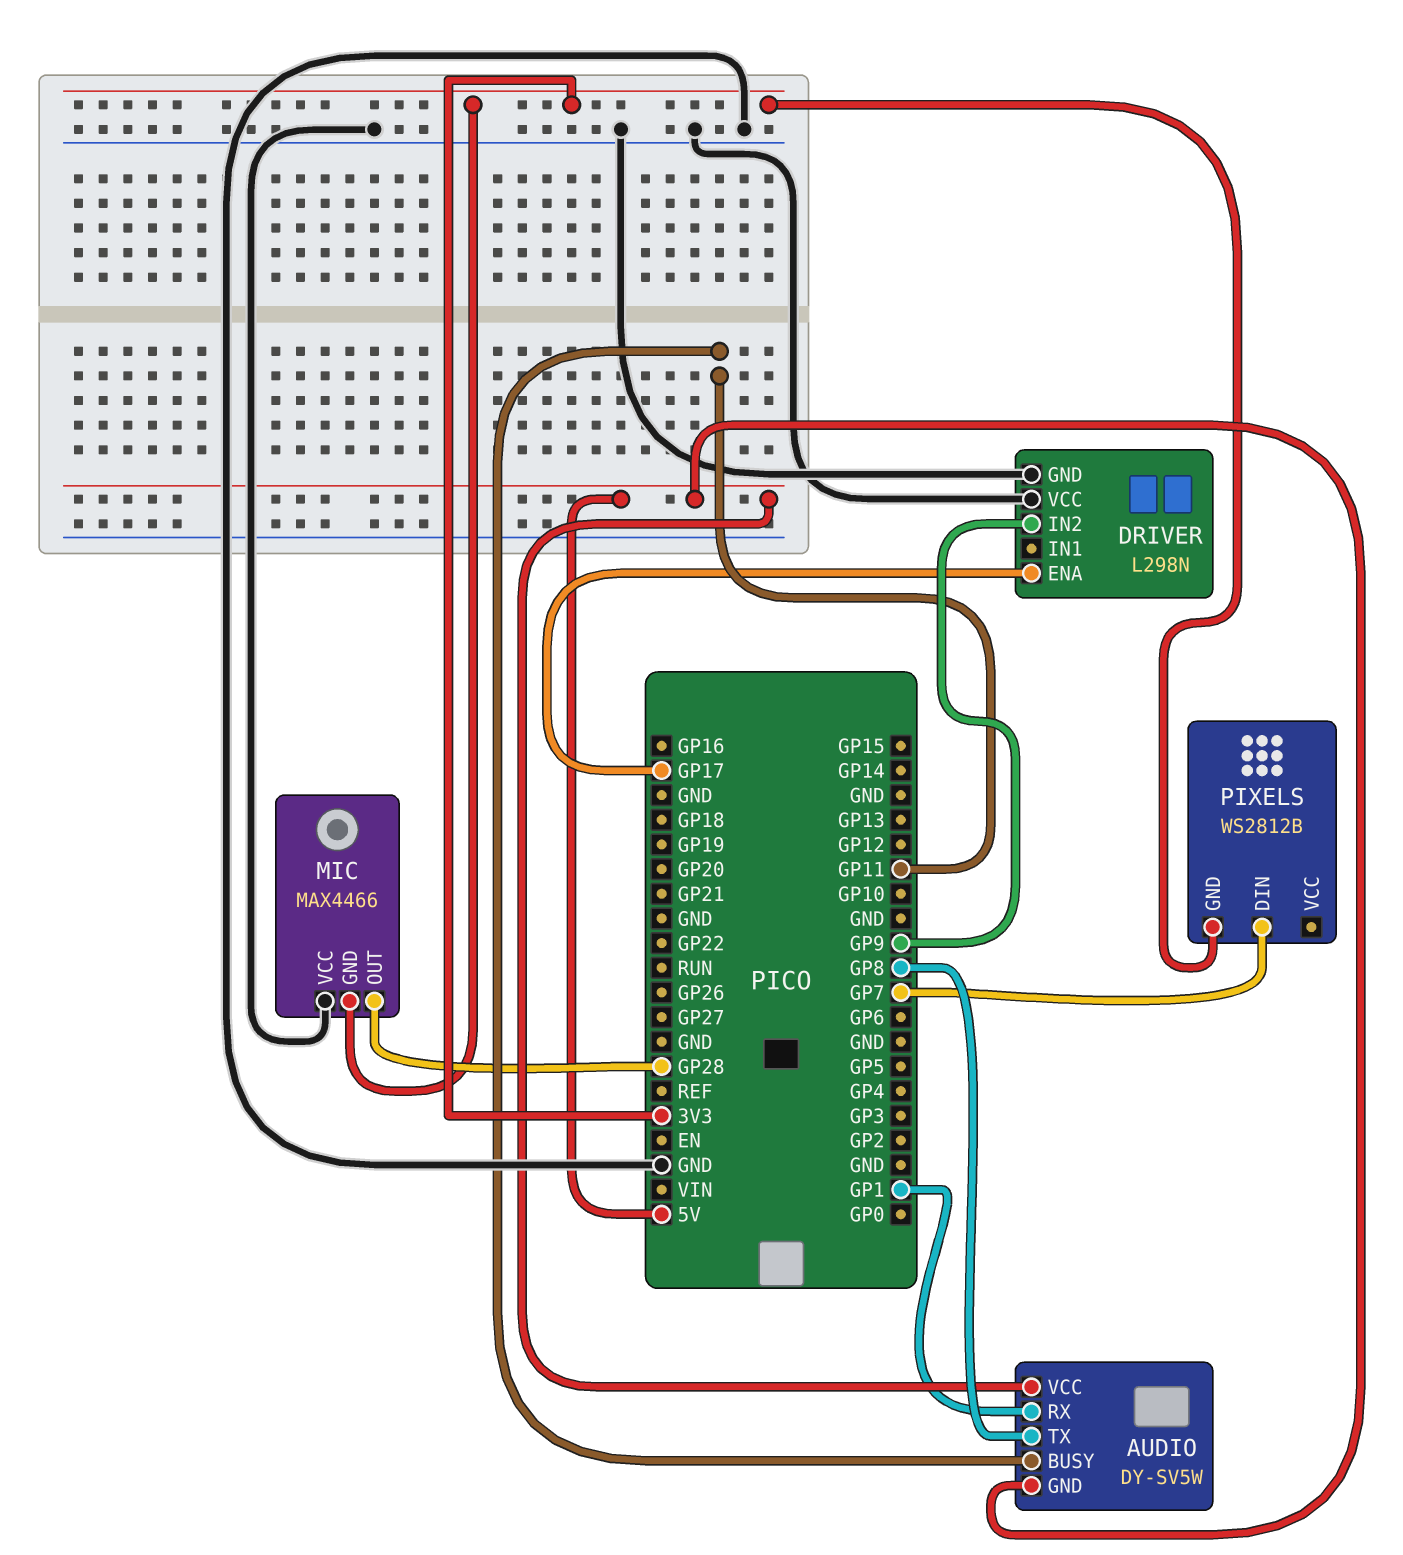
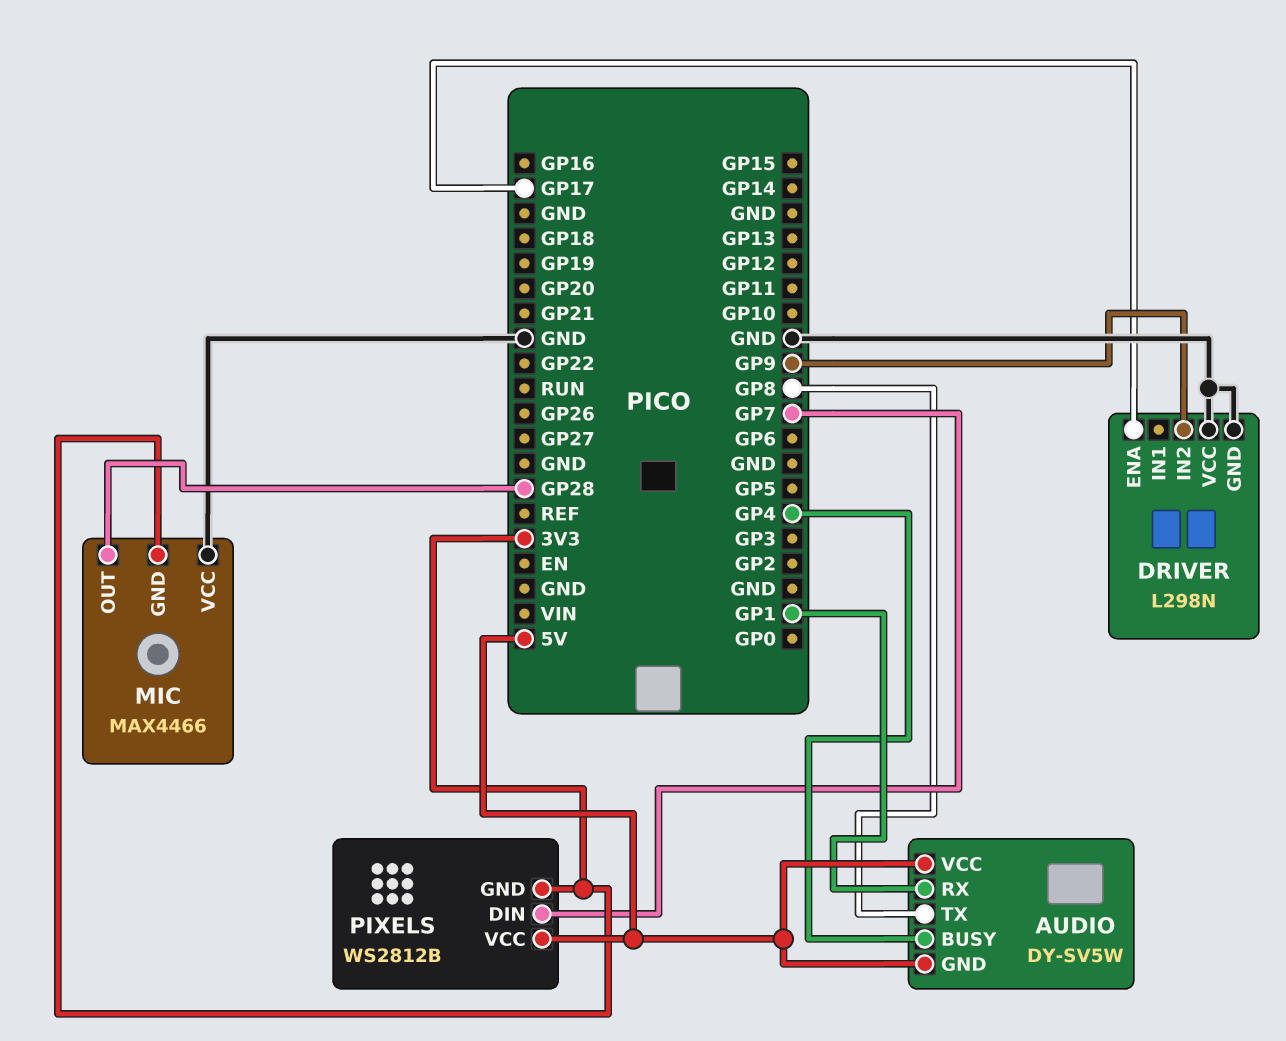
AUDIO pin BUSY: GP11 -> GP4
PIXELS pin VCC: none -> 5V

